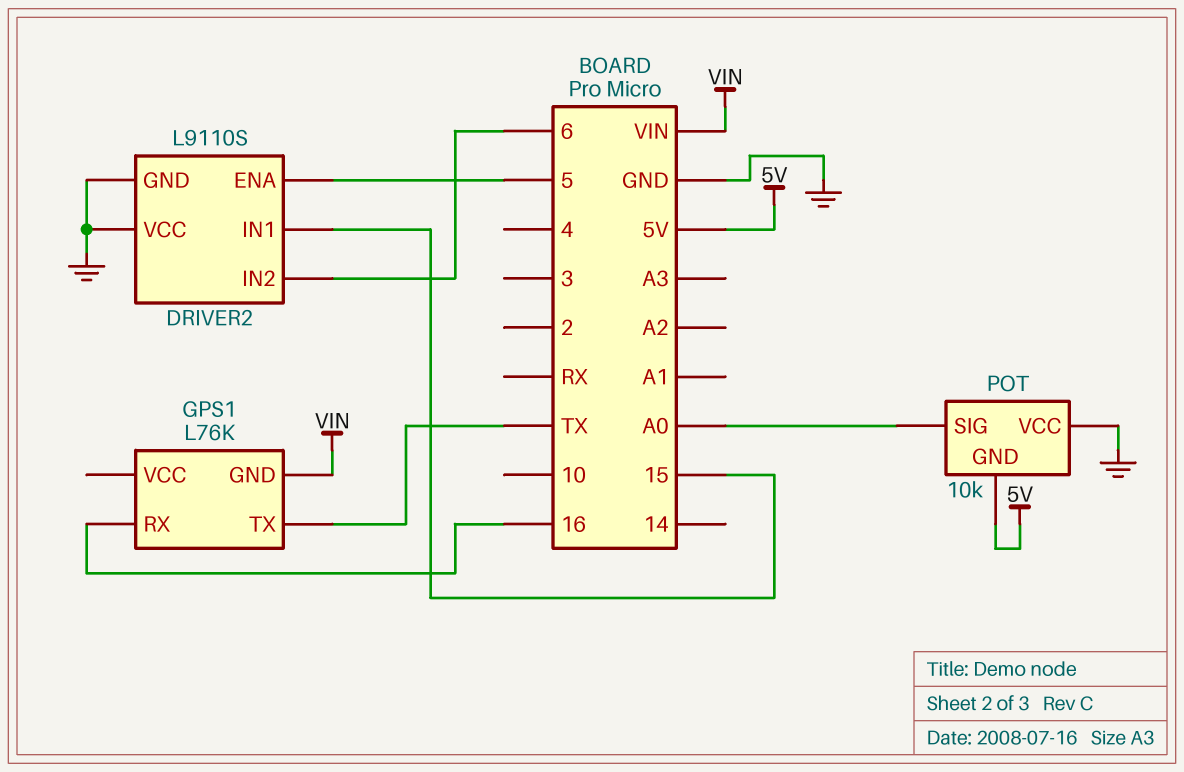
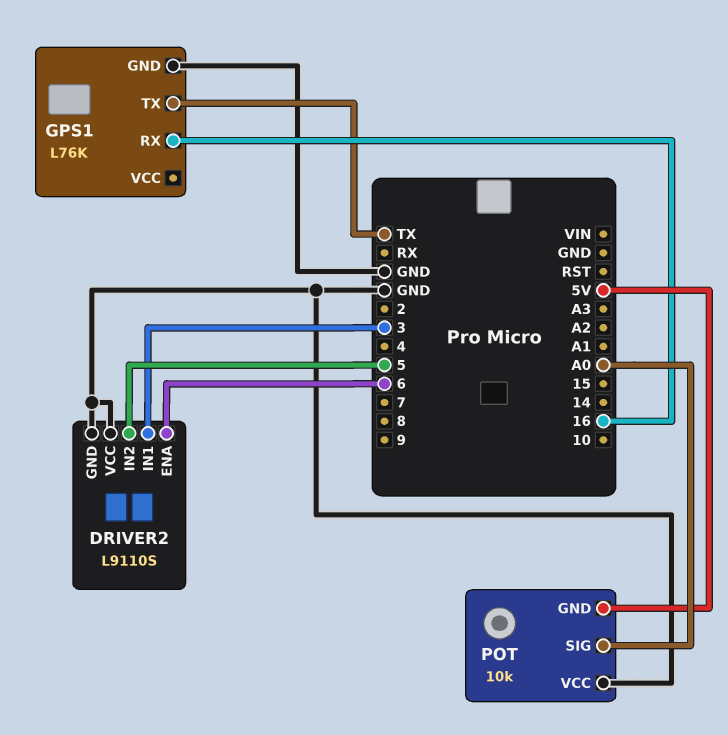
DRIVER2 pin ENA: 5 -> 6
DRIVER2 pin IN1: 15 -> 3
DRIVER2 pin IN2: 6 -> 5
GPS1 pin GND: VIN -> GND

